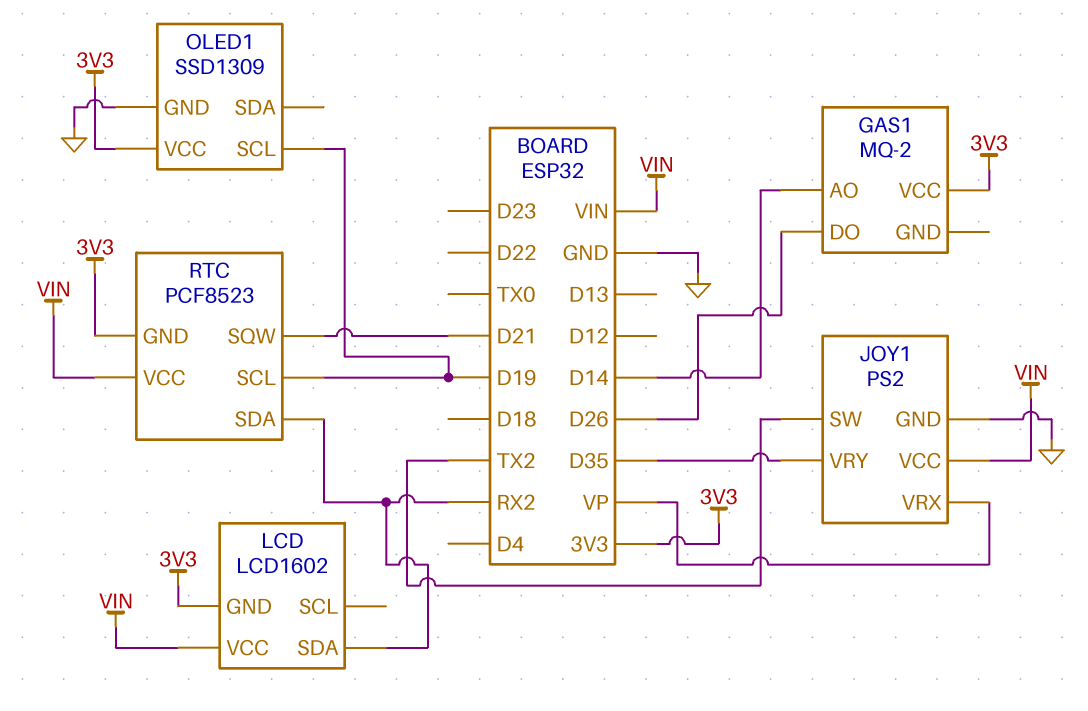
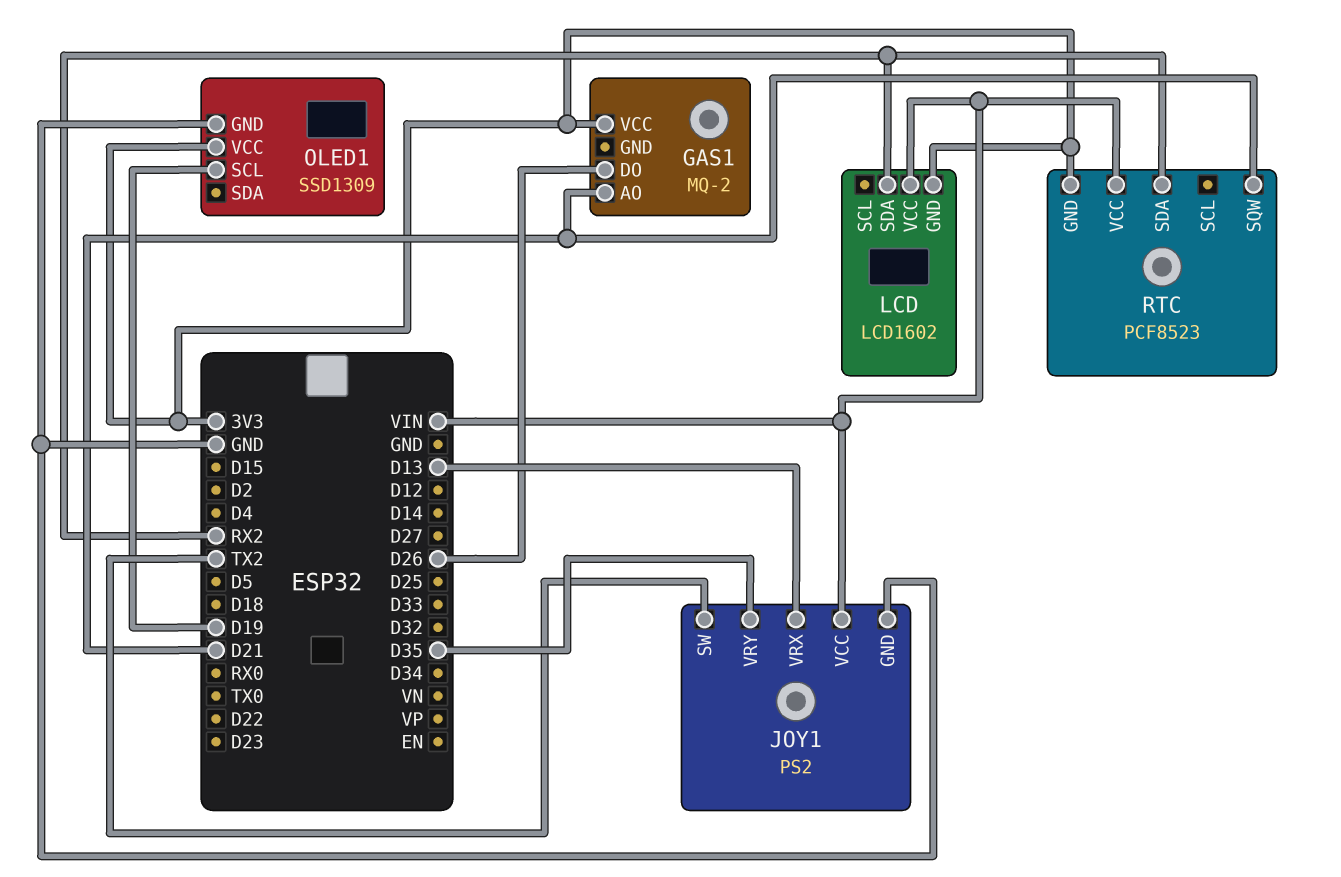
GAS1 pin AO: D14 -> D21
JOY1 pin VRX: VP -> D13
RTC pin SCL: D19 -> none

